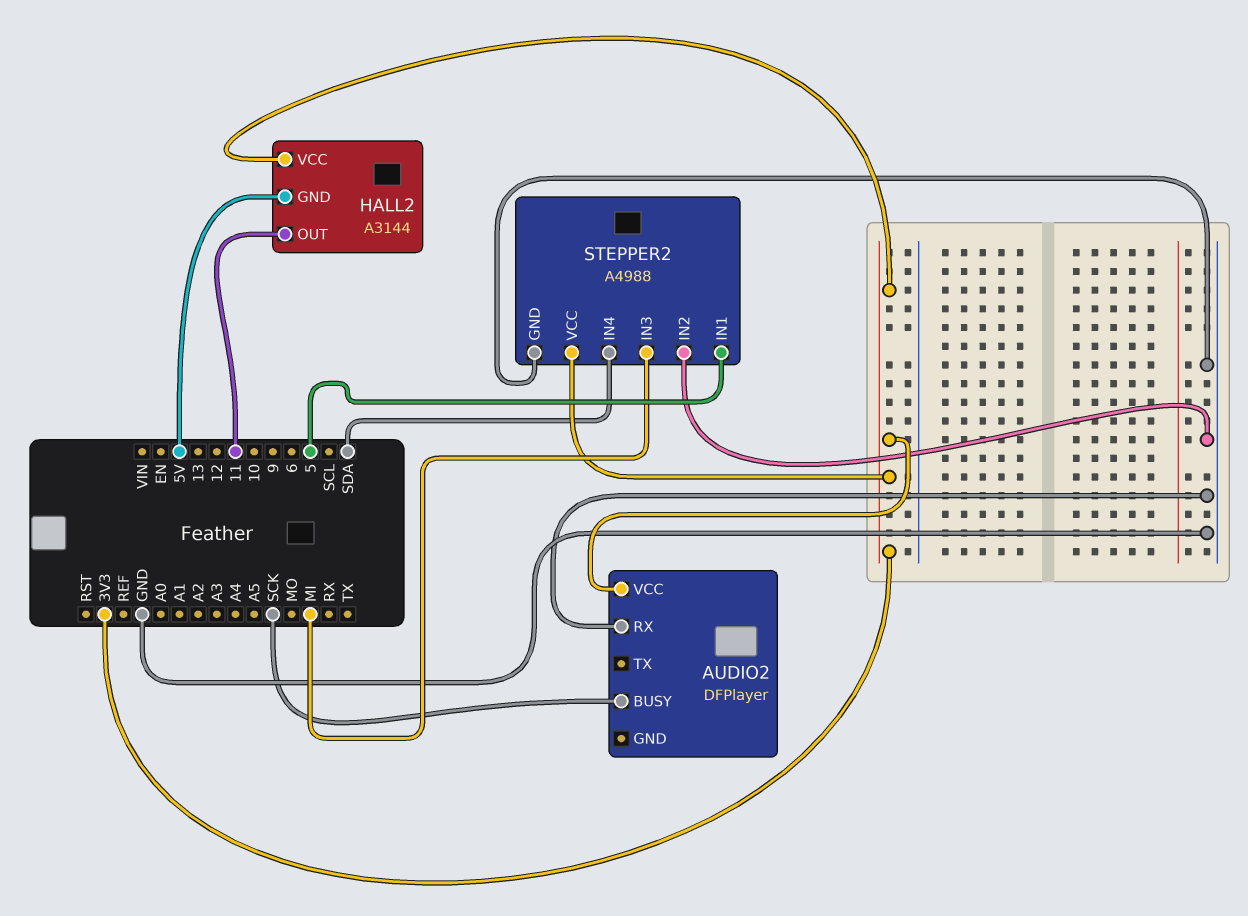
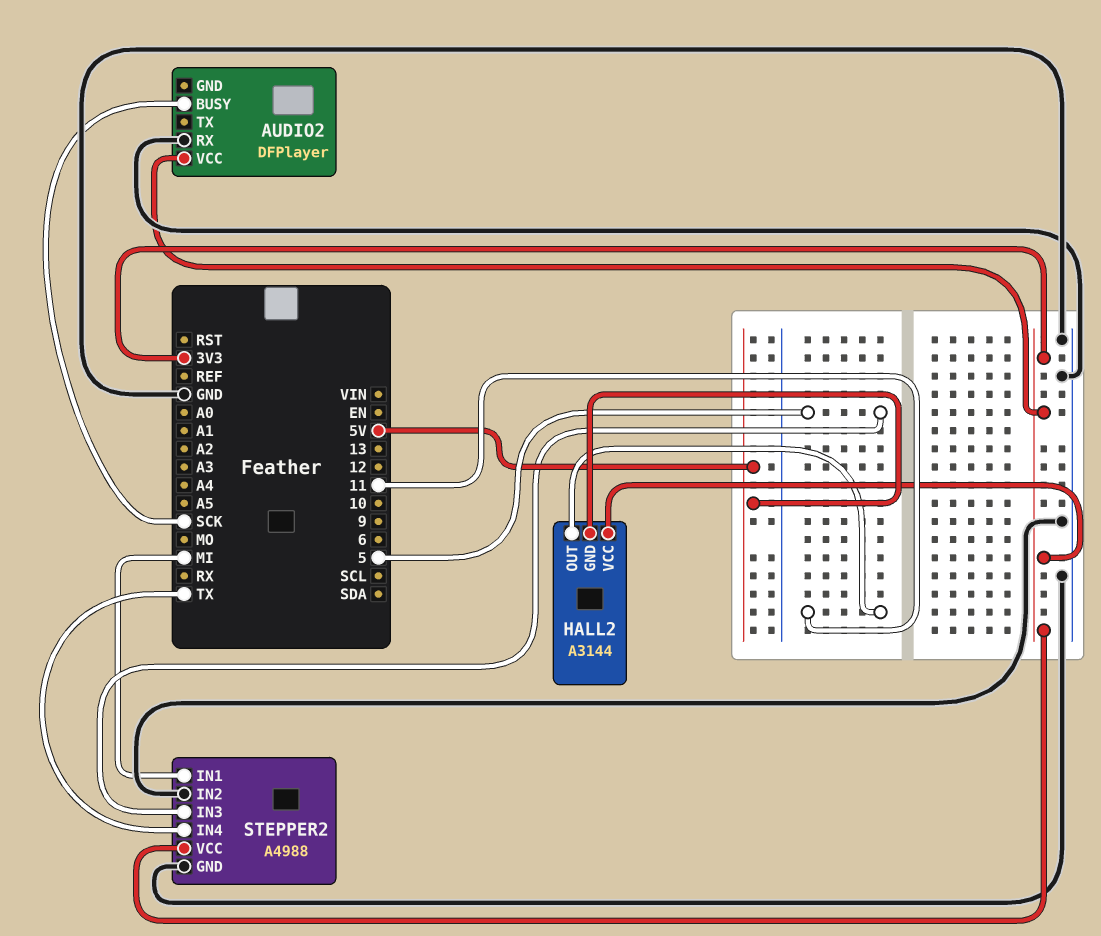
STEPPER2 pin IN1: 5 -> MI
STEPPER2 pin IN3: MI -> 5
STEPPER2 pin IN4: SDA -> TX

